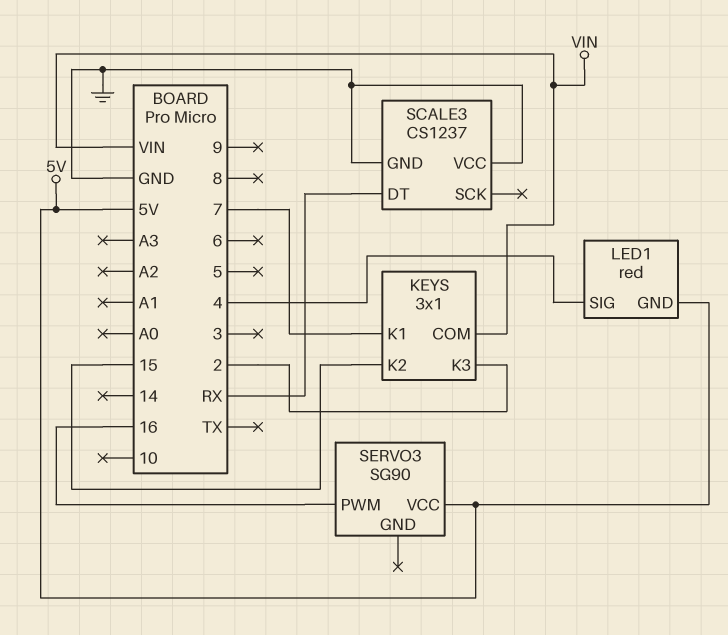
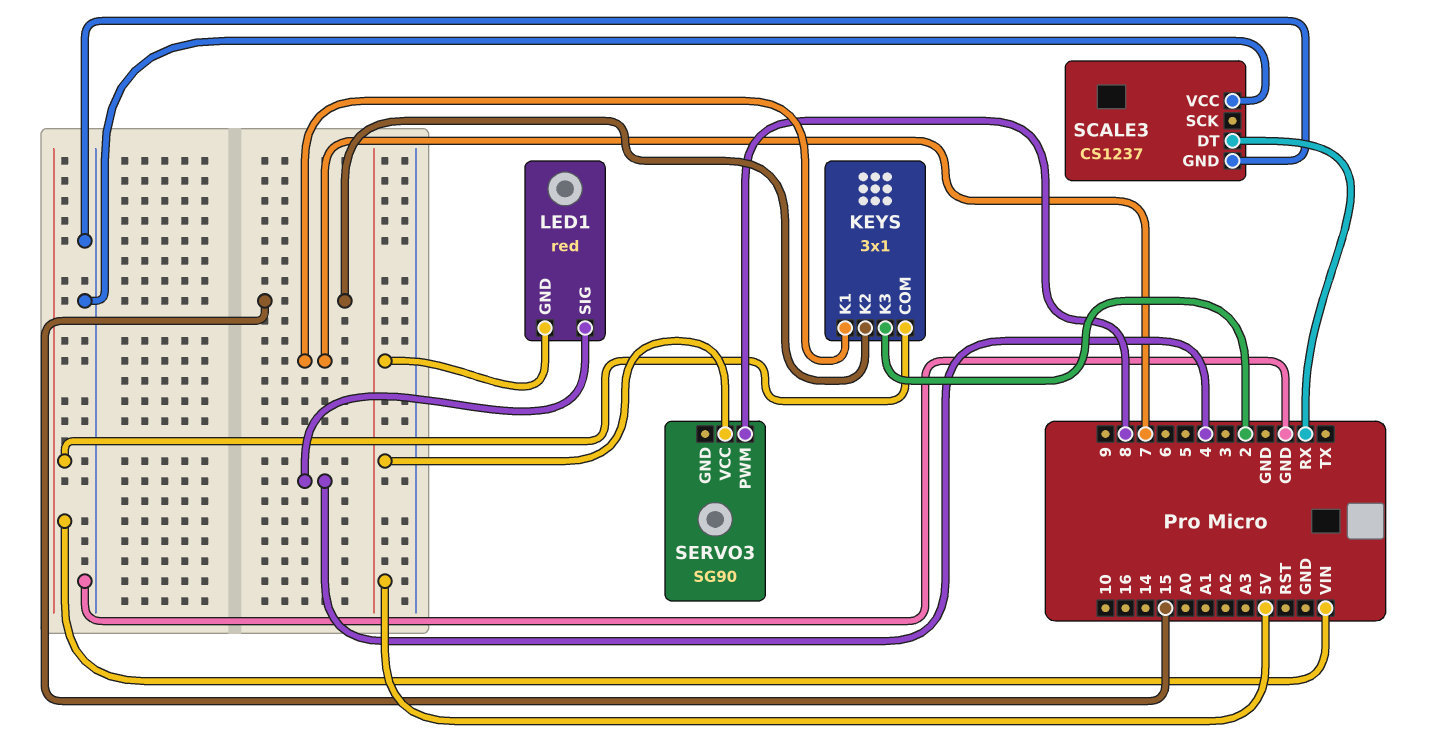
SERVO3 pin PWM: 16 -> 8

